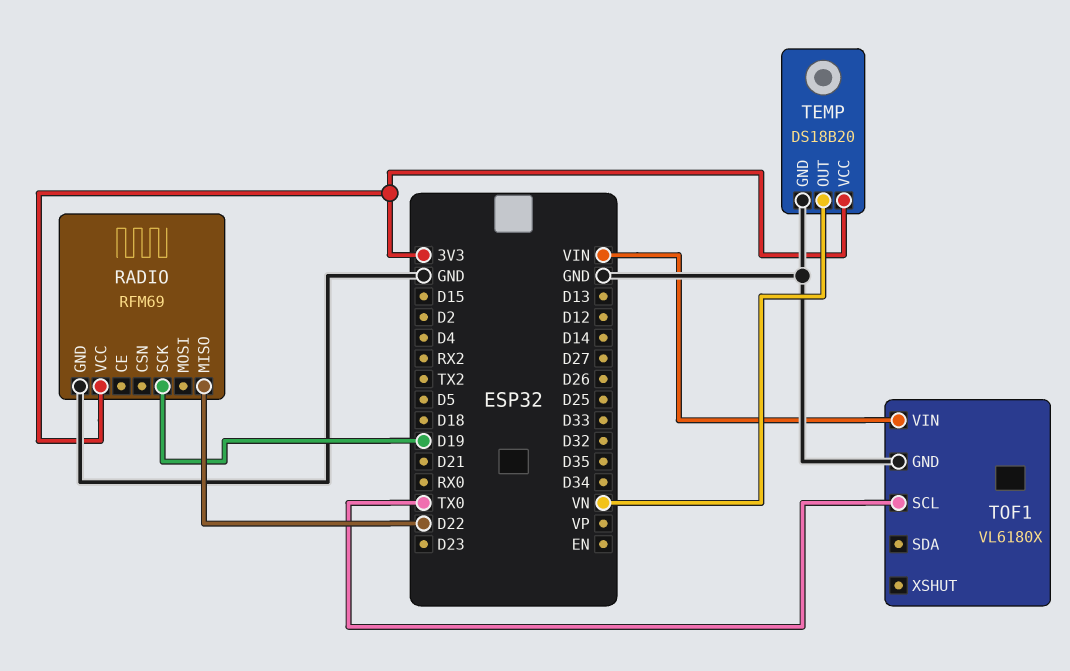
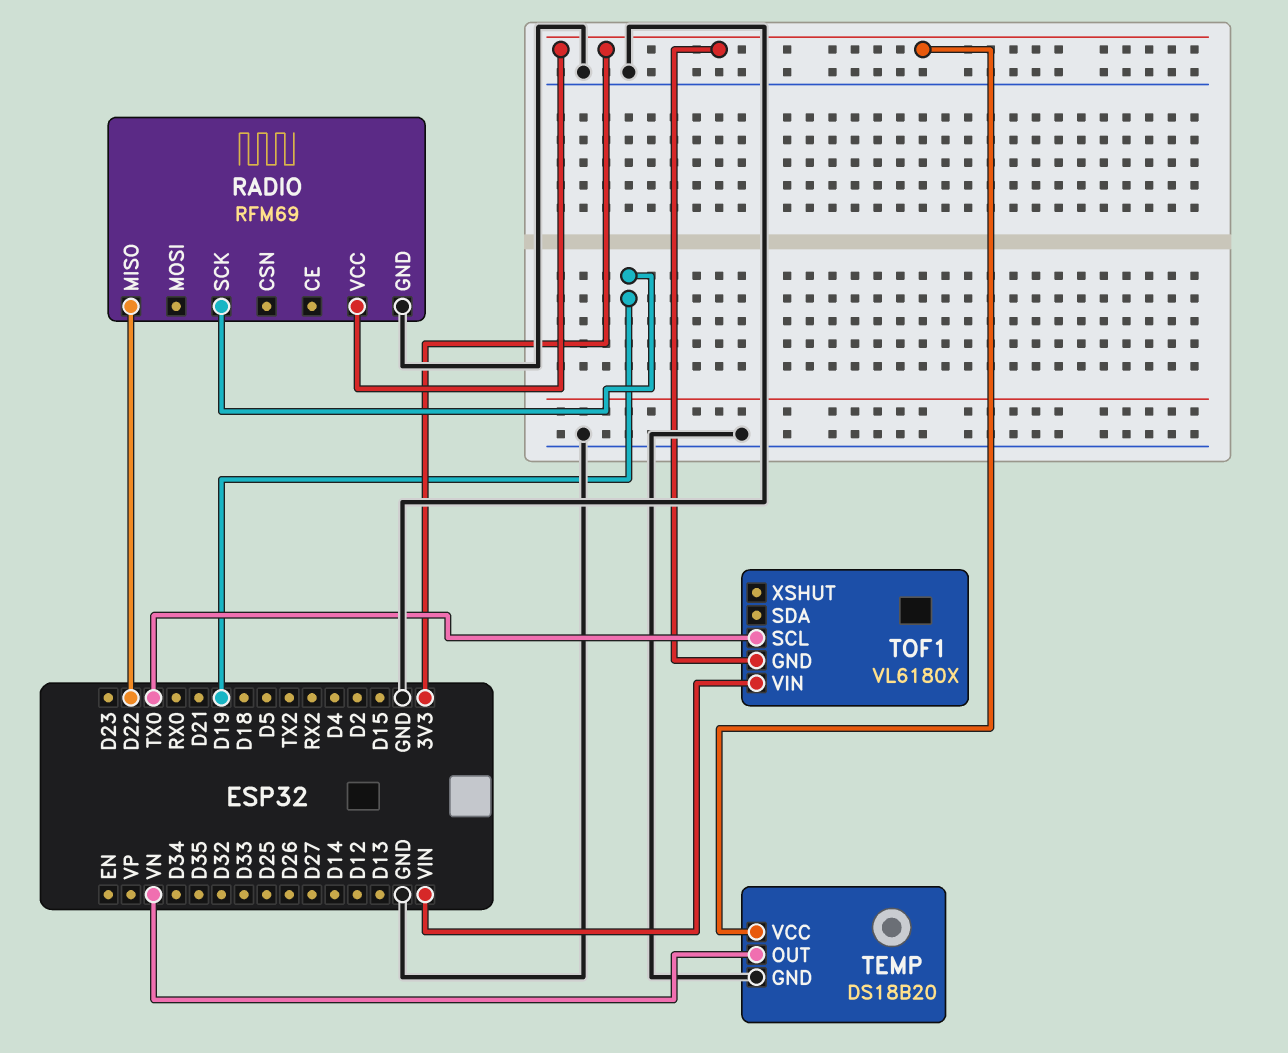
TOF1 pin GND: GND -> 3V3

